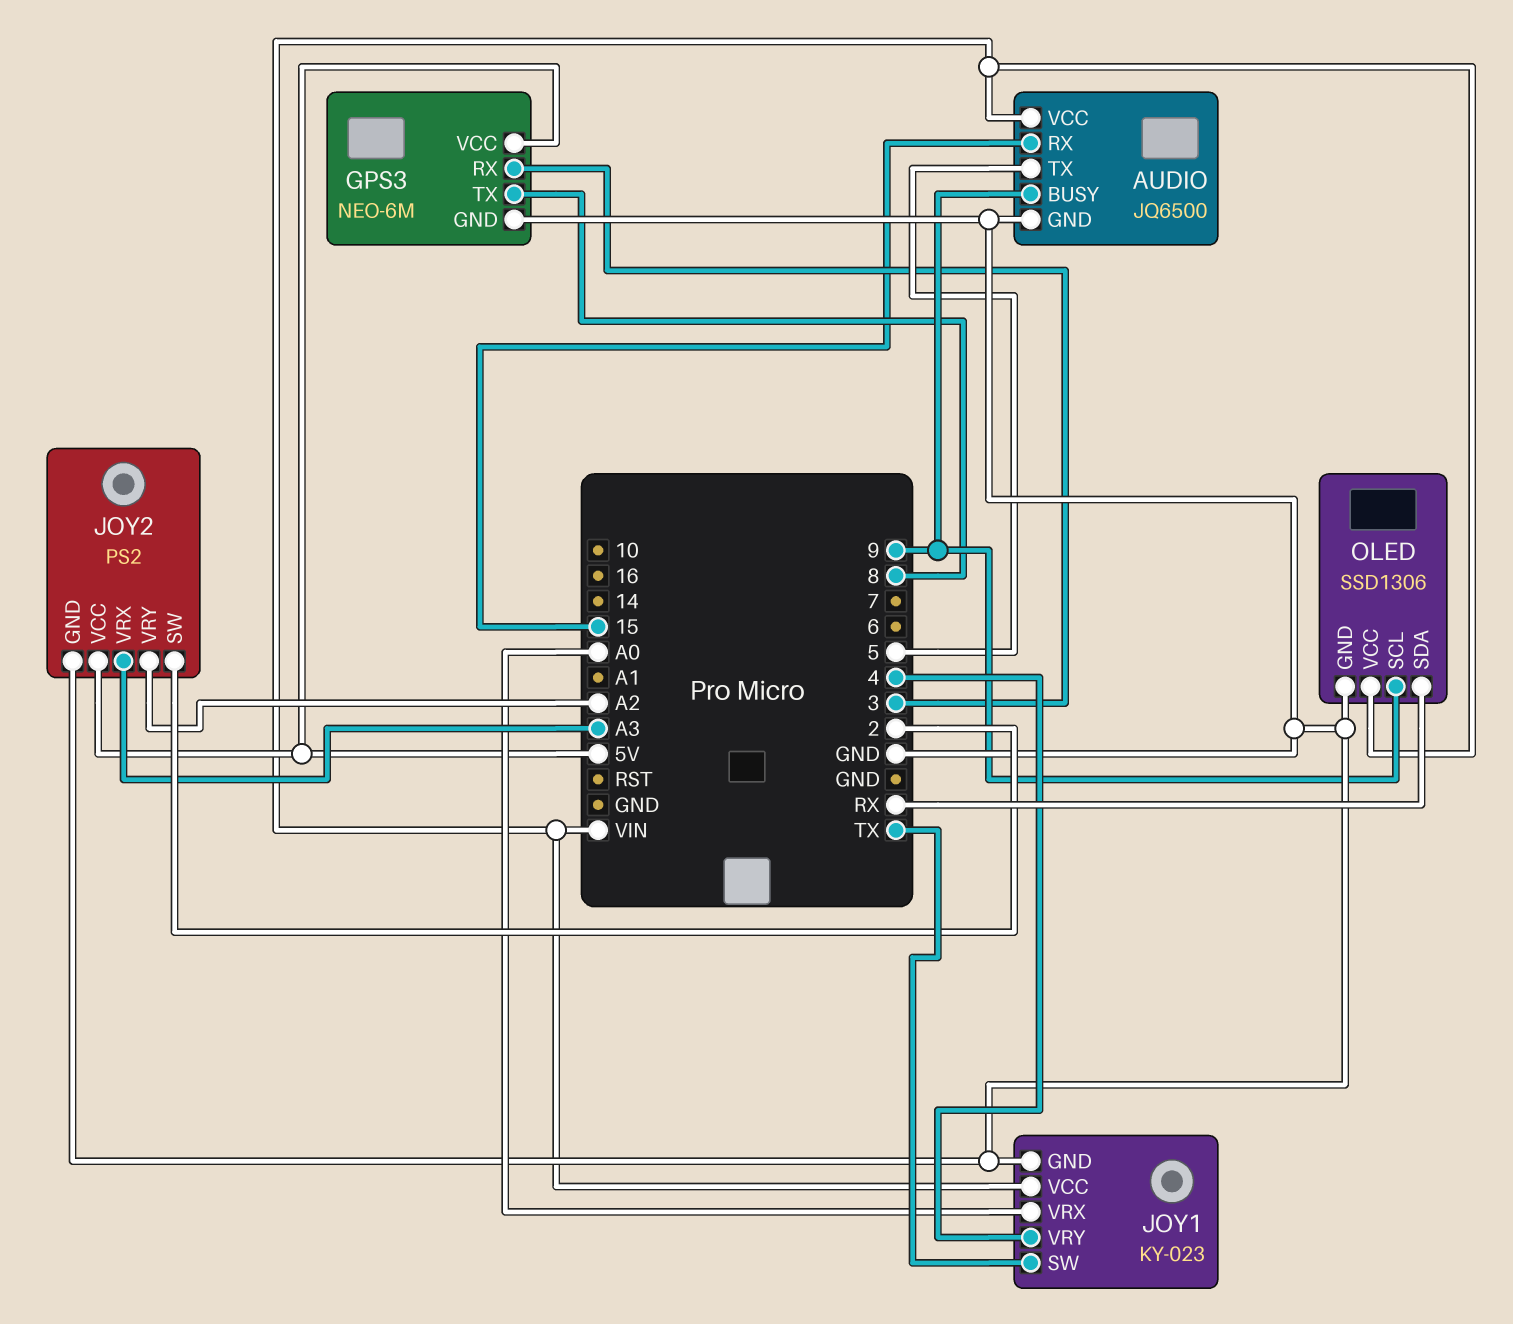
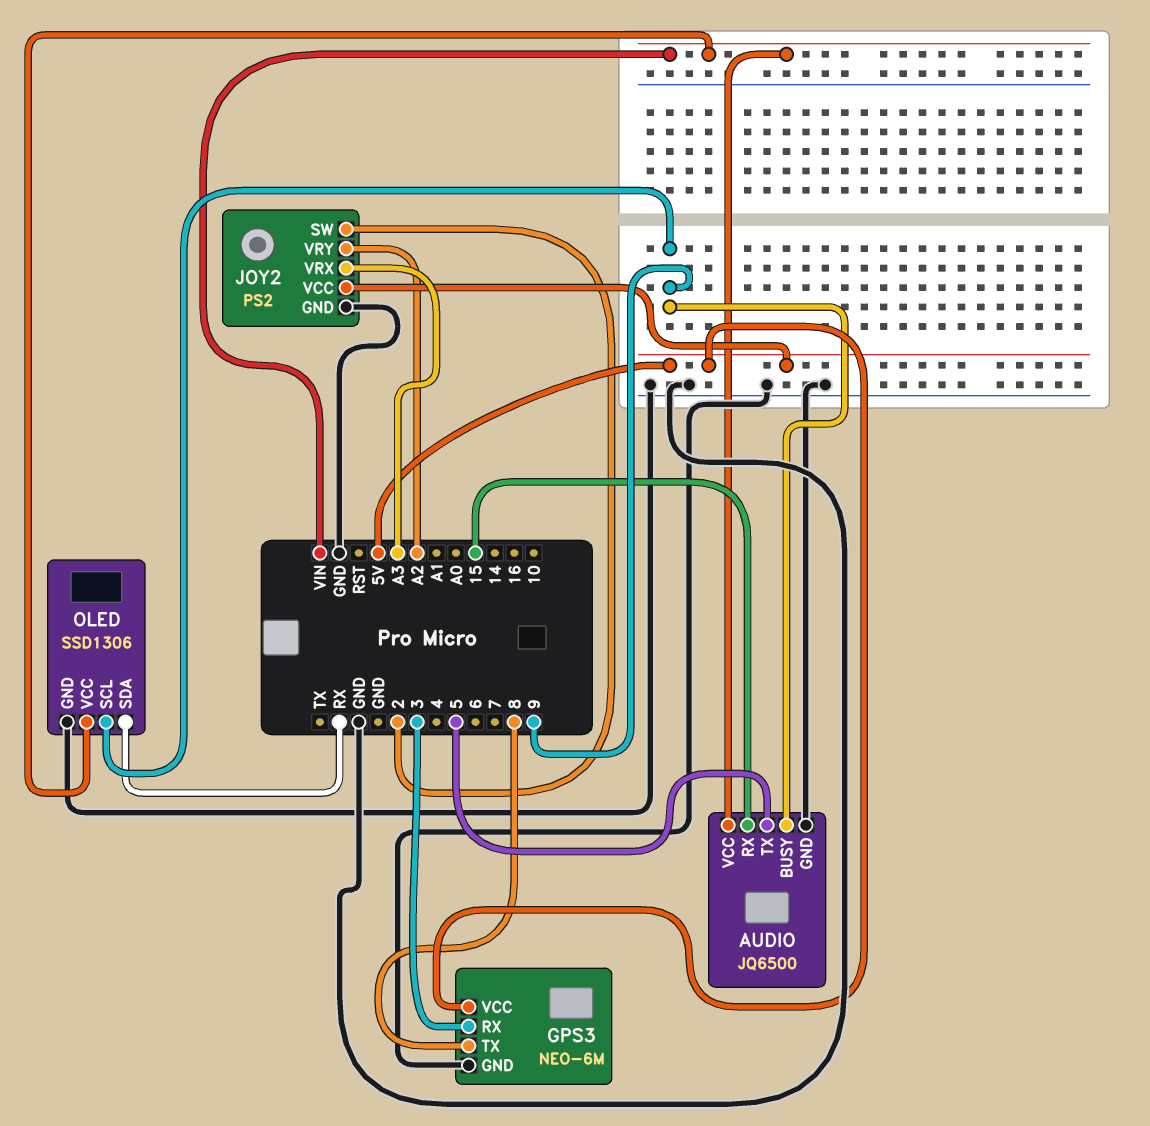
JOY1: KY-023 -> none
JOY1 pin GND: GND -> none
JOY1 pin SW: TX -> none
JOY1 pin VCC: VIN -> none
JOY1 pin VRX: A0 -> none
JOY1 pin VRY: 4 -> none

